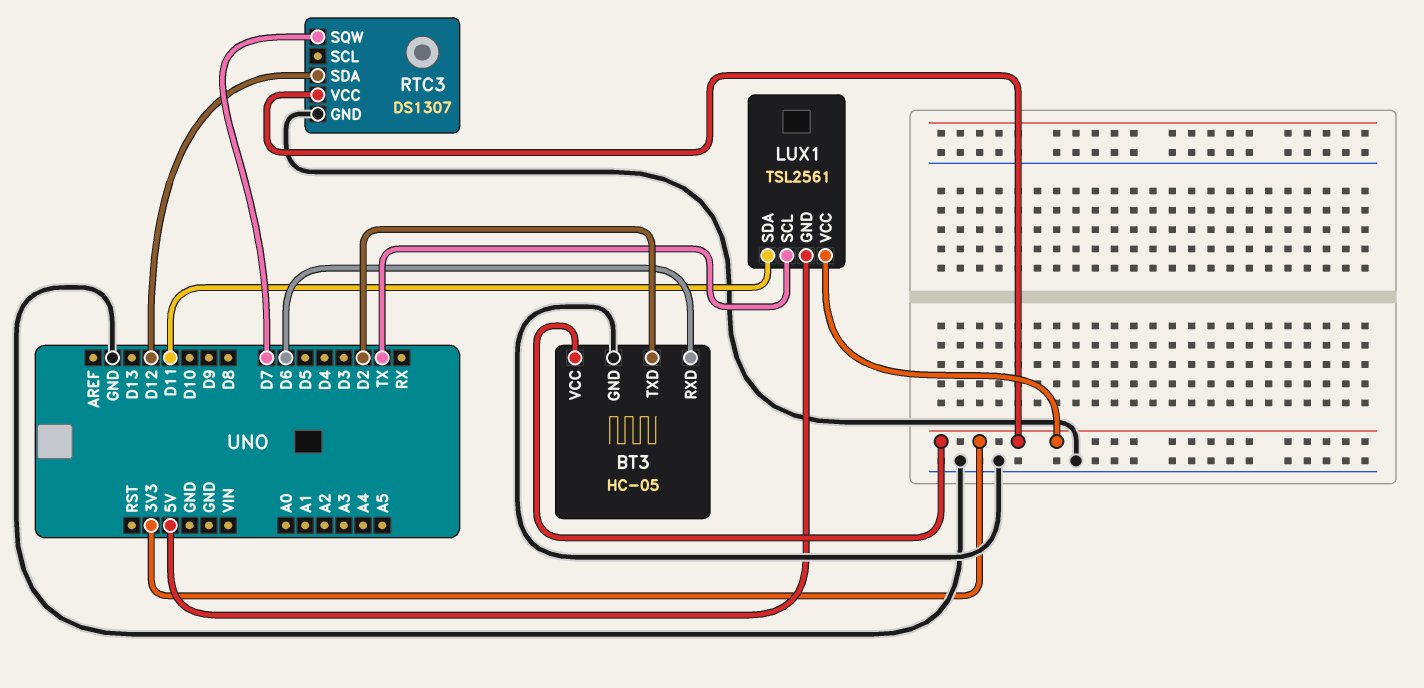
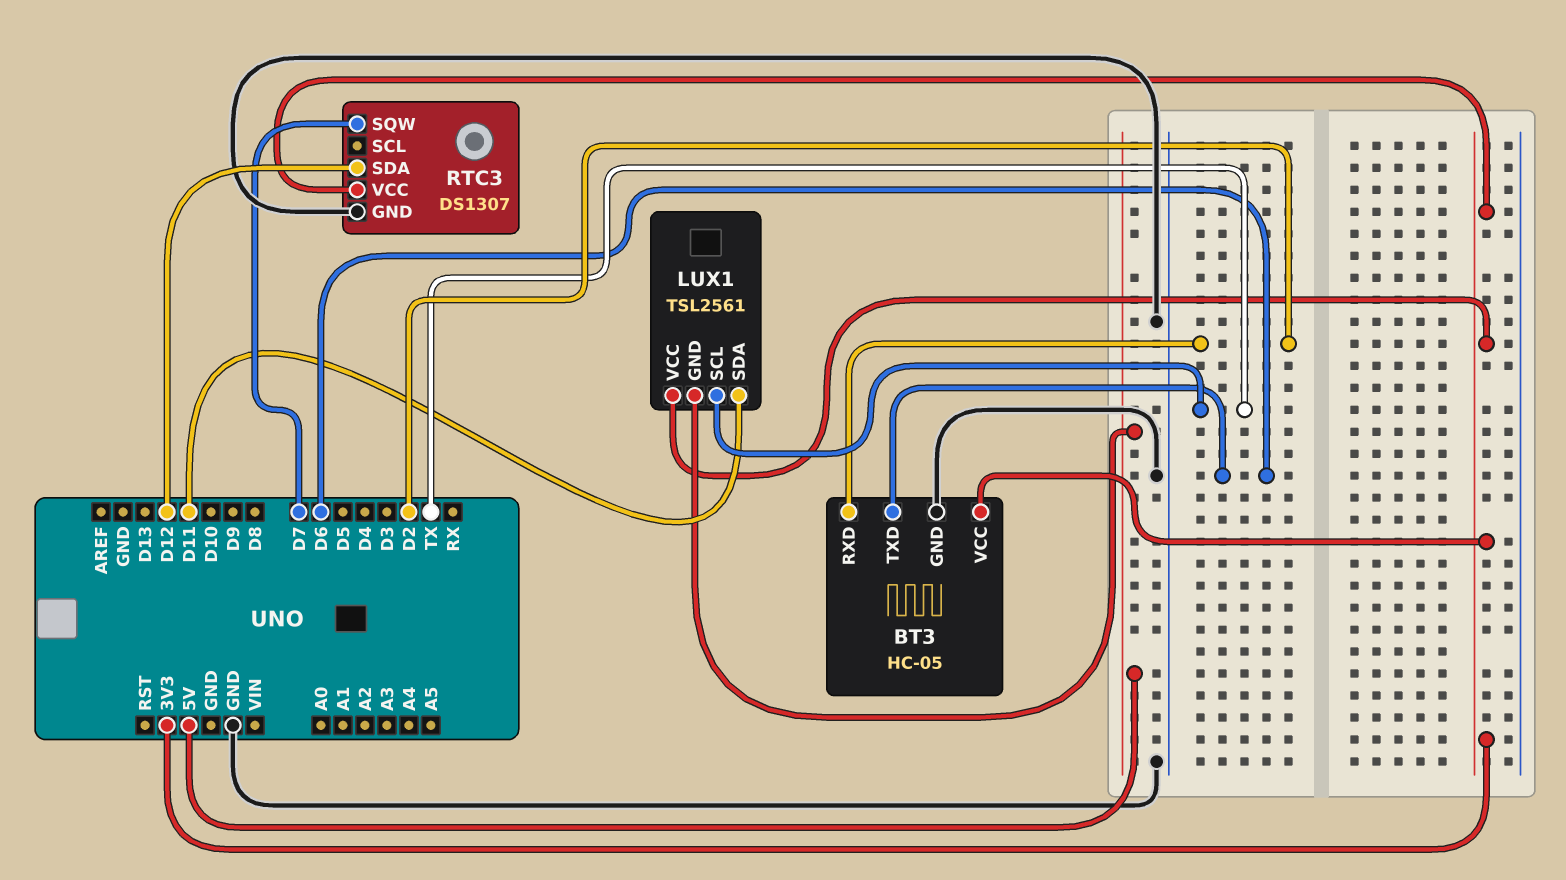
BT3 pin RXD: D6 -> D2
BT3 pin TXD: D2 -> D6

